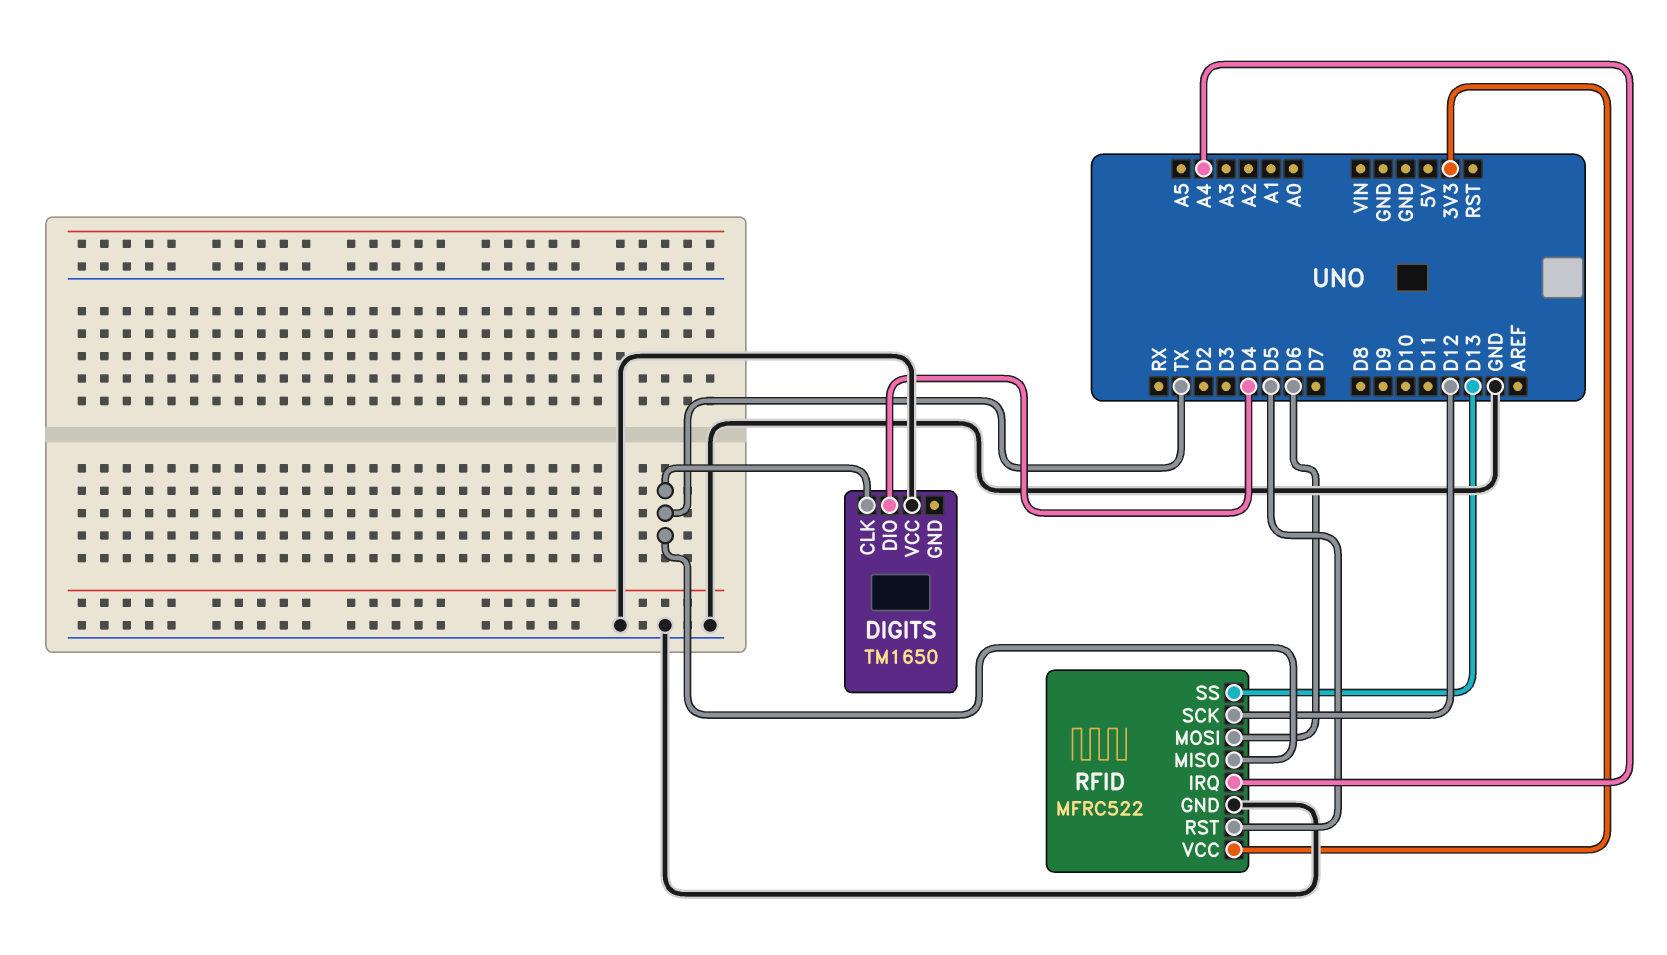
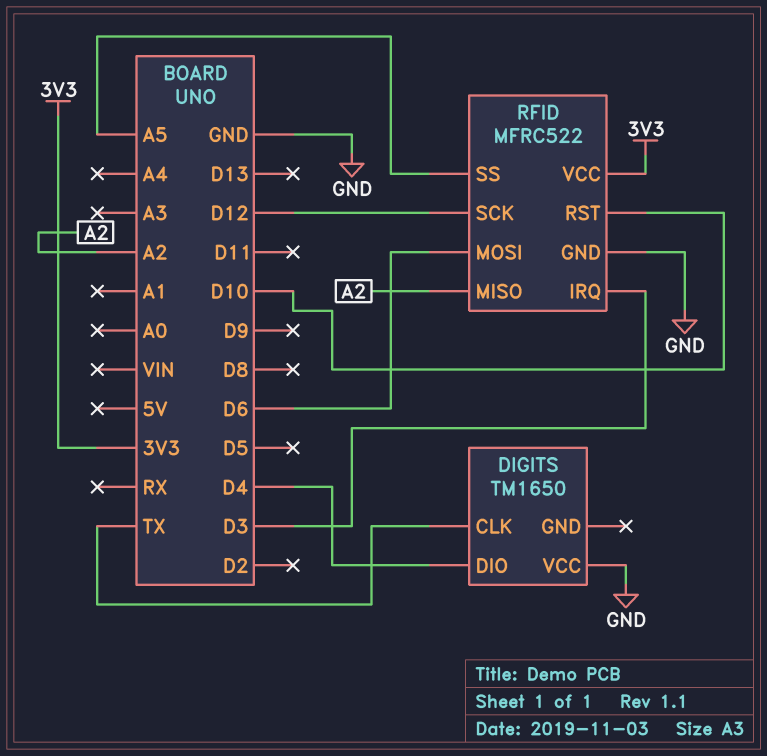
RFID pin IRQ: A4 -> D3
RFID pin MISO: TX -> A2
RFID pin RST: D5 -> D10
RFID pin SS: D13 -> A5

